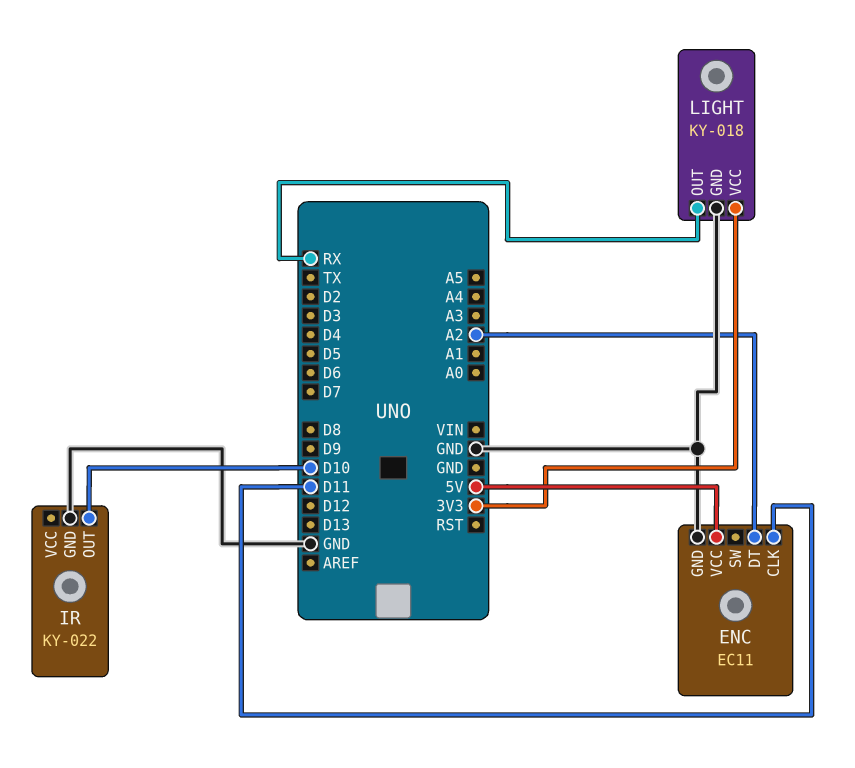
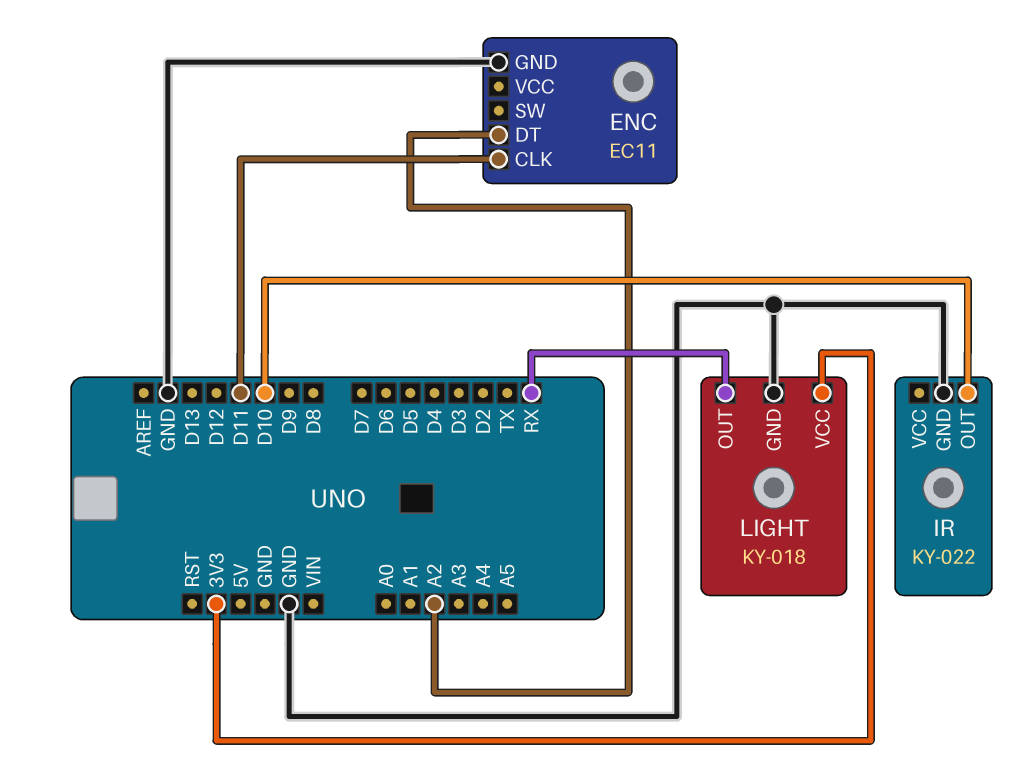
ENC pin VCC: 5V -> none

